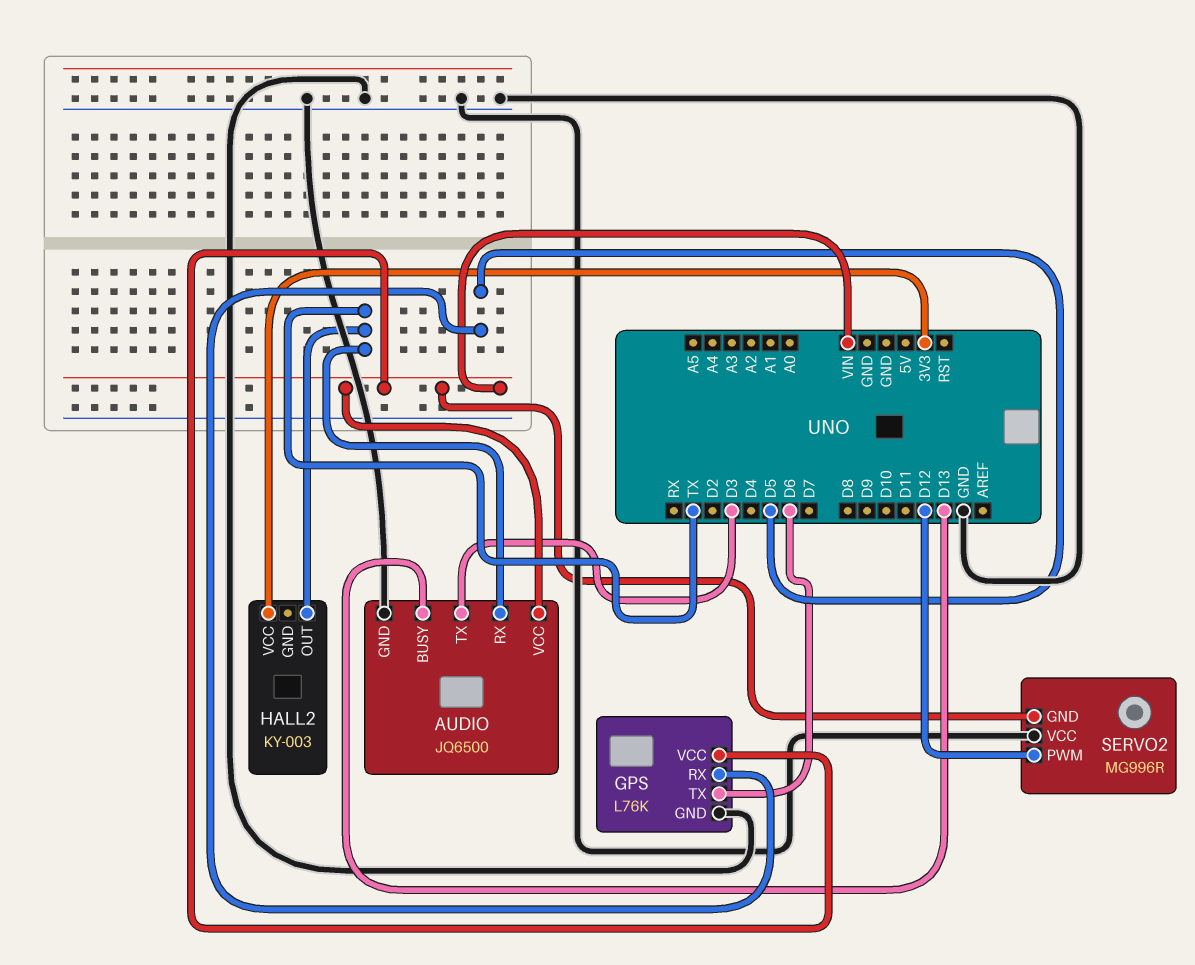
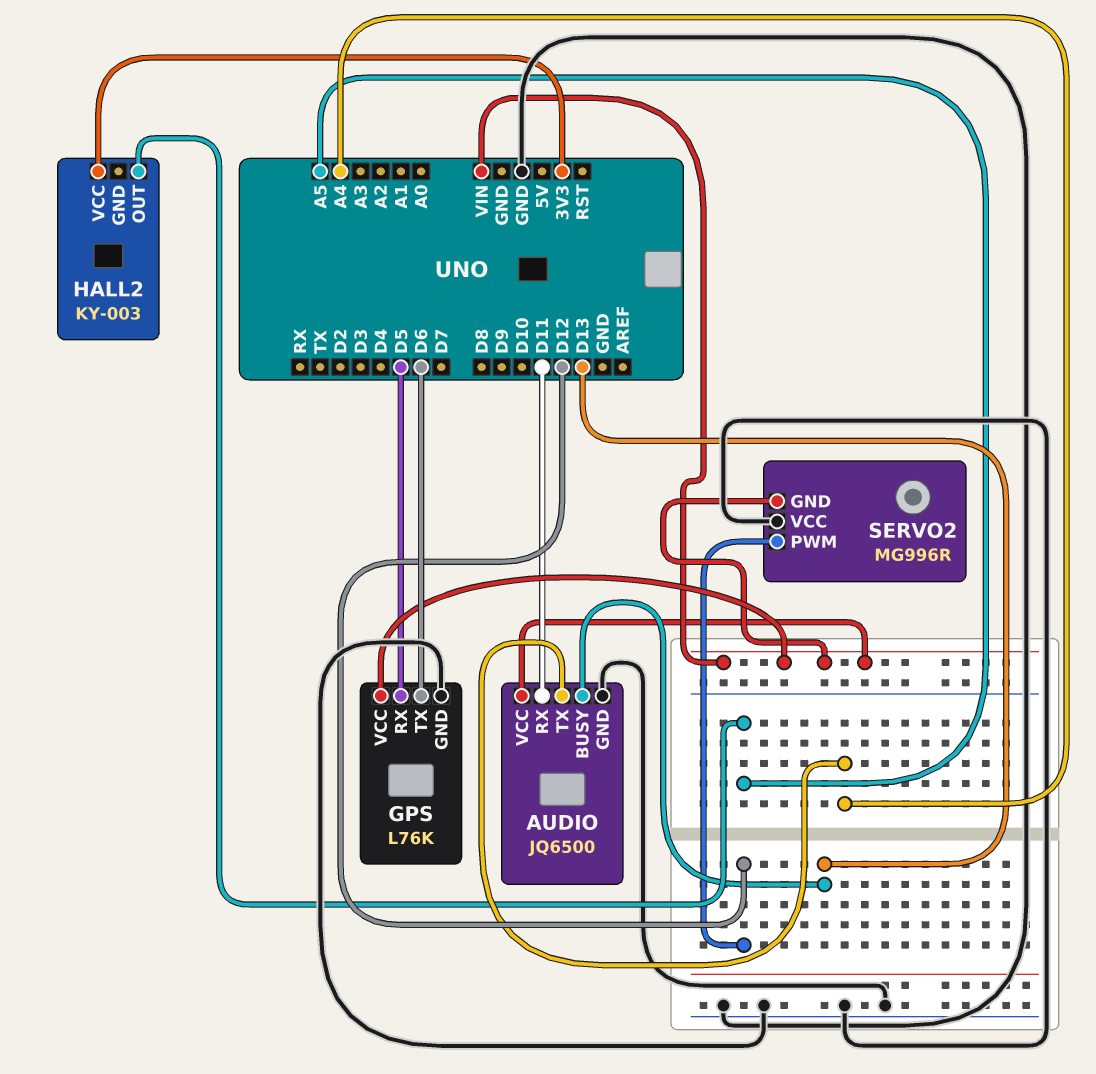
AUDIO pin RX: TX -> D11
AUDIO pin TX: D3 -> A4
HALL2 pin OUT: TX -> A5

